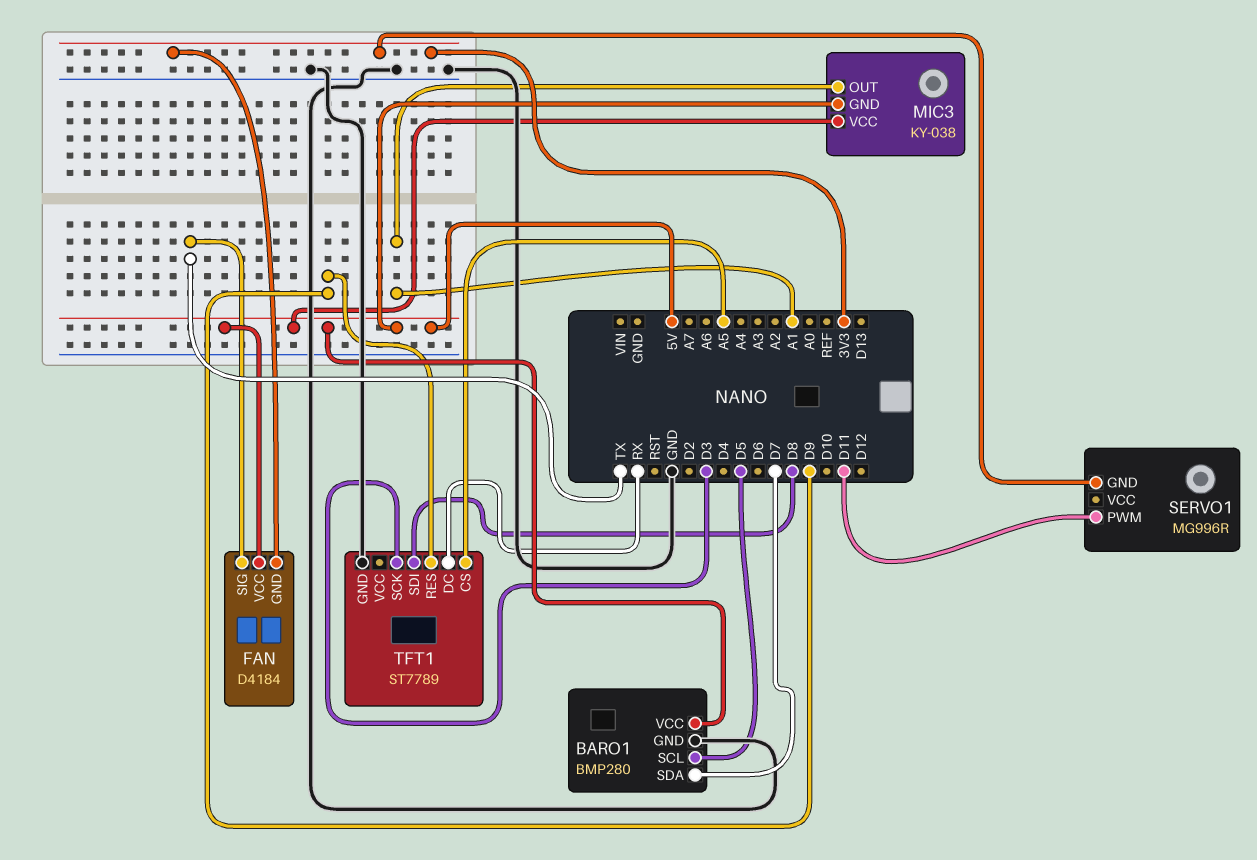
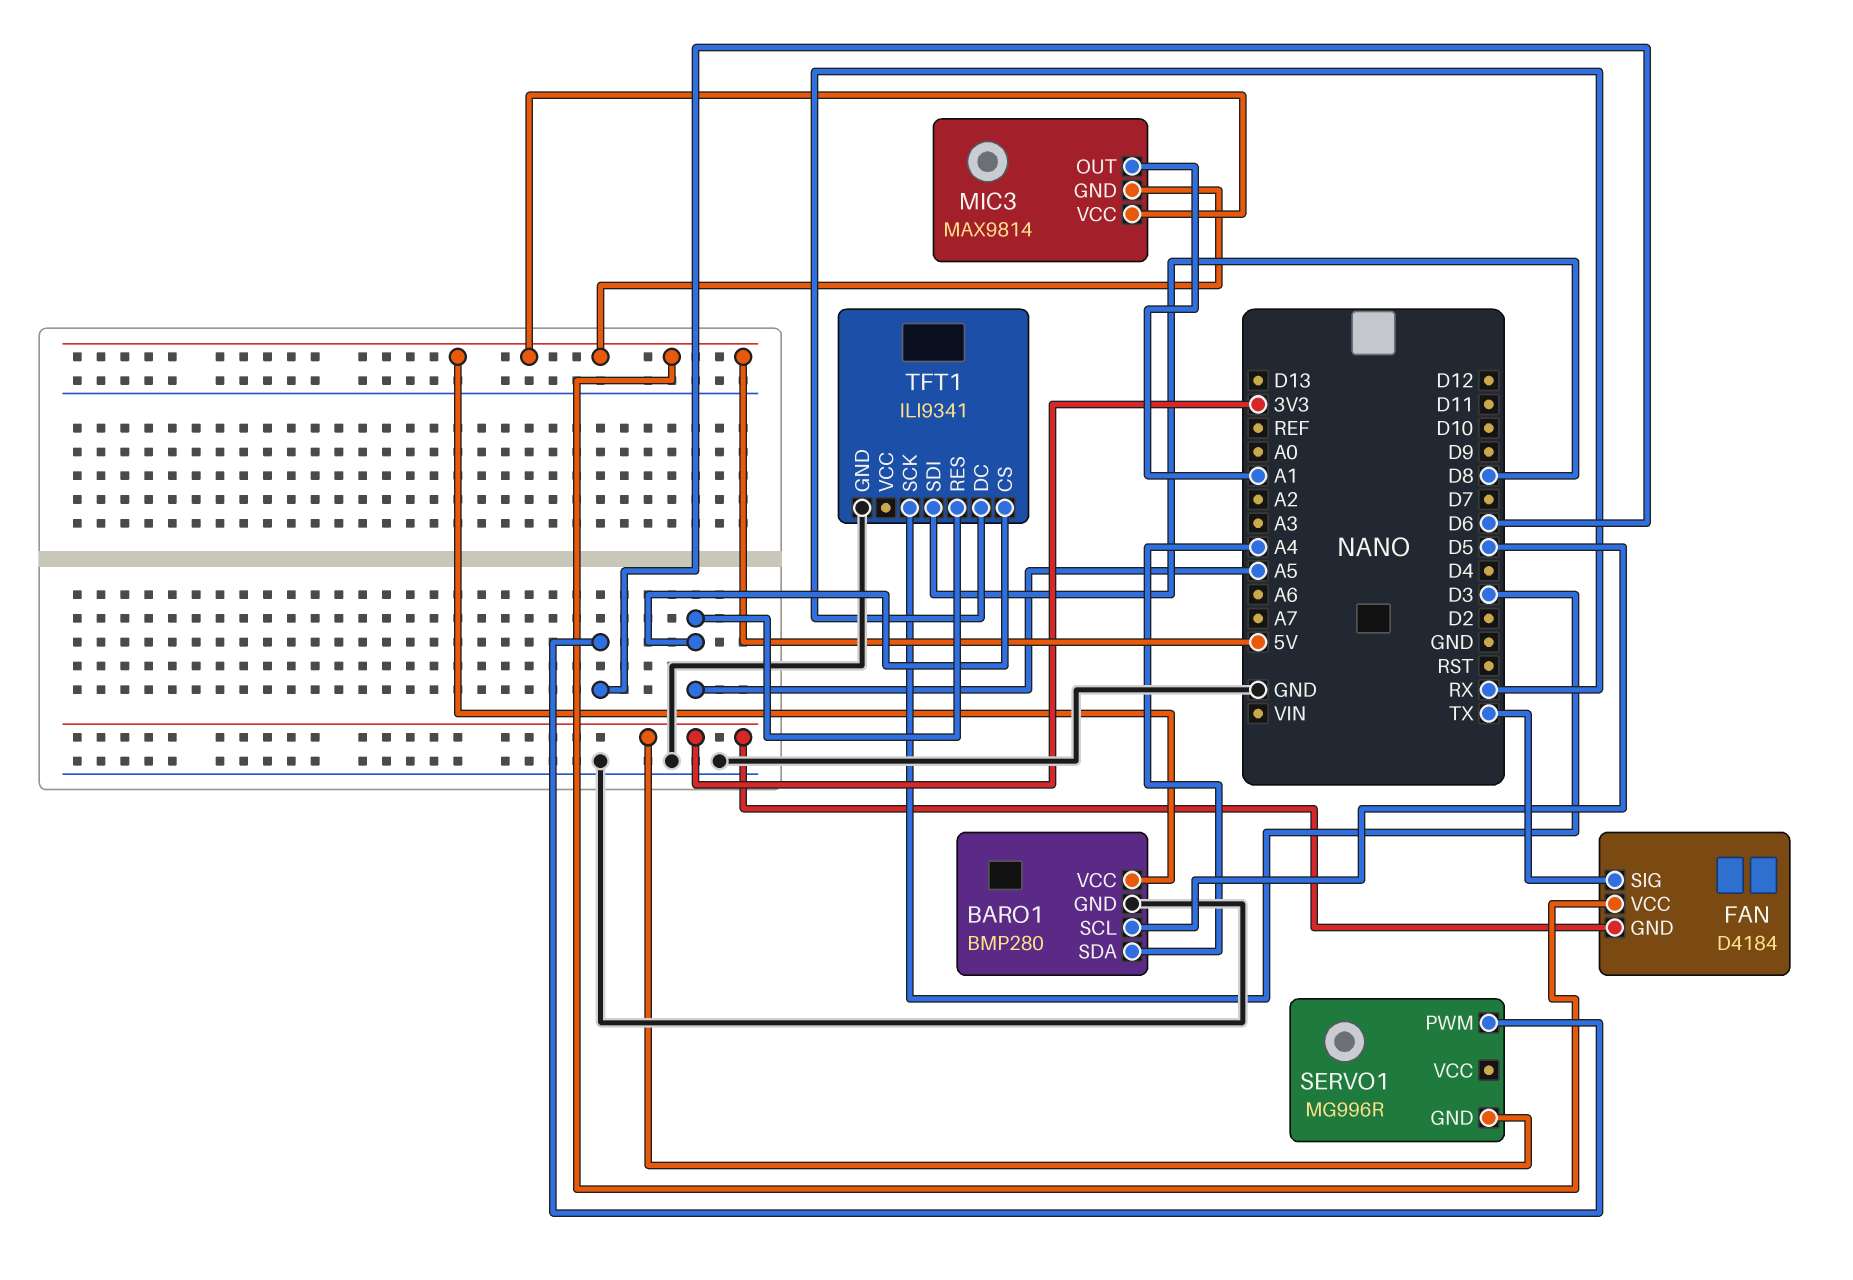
BARO1 pin SDA: D7 -> A4
MIC3: KY-038 -> MAX9814
SERVO1 pin PWM: D11 -> D6
TFT1: ST7789 -> ILI9341
TFT1 pin RES: D9 -> A5

